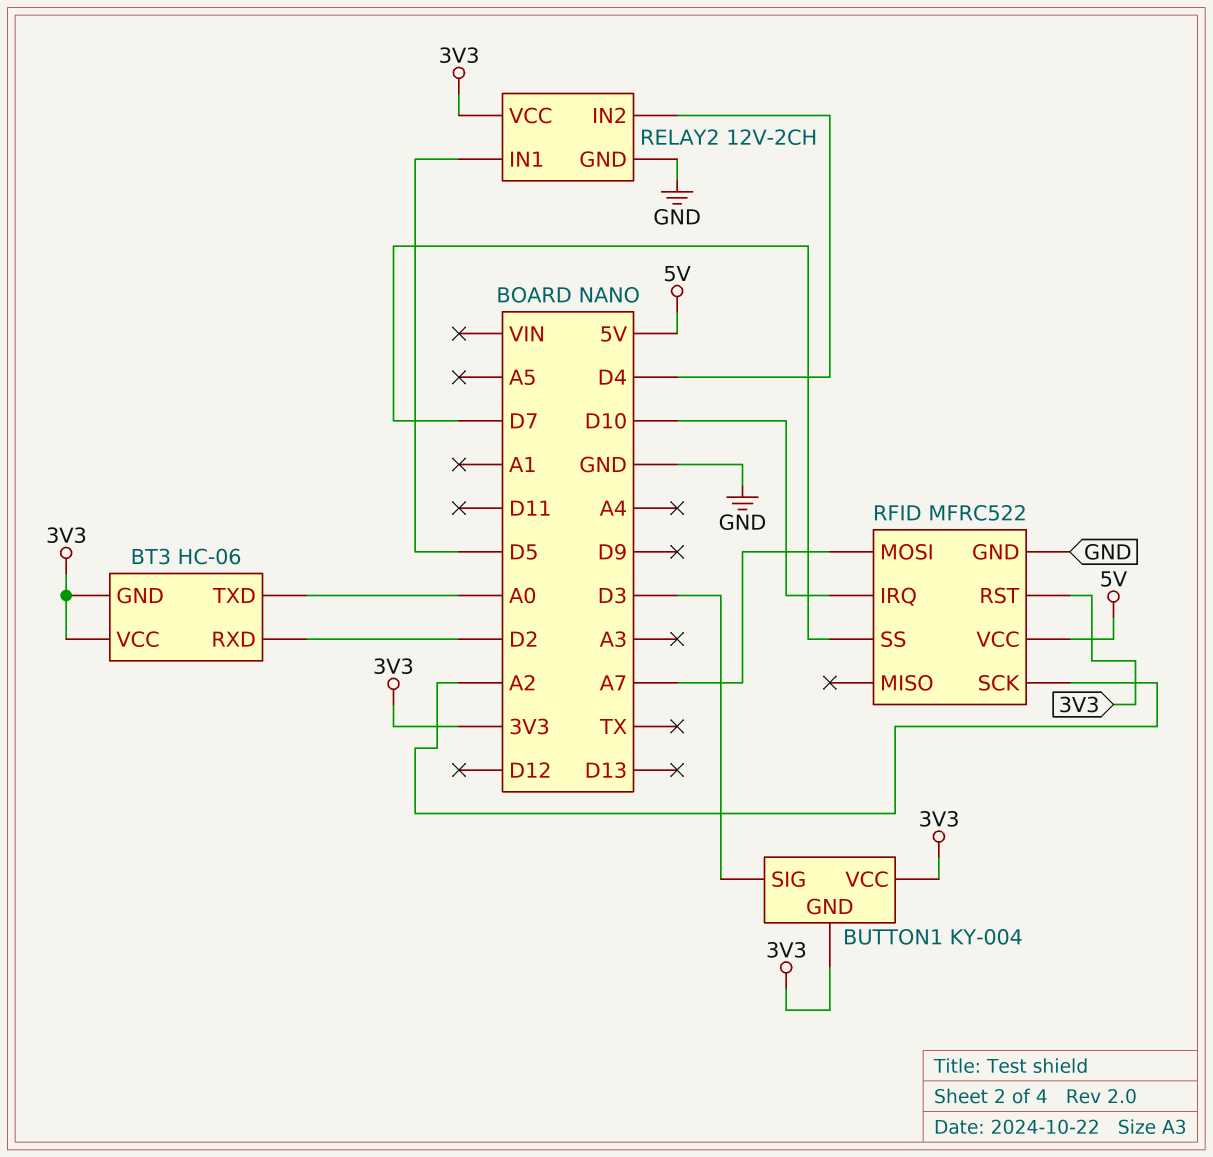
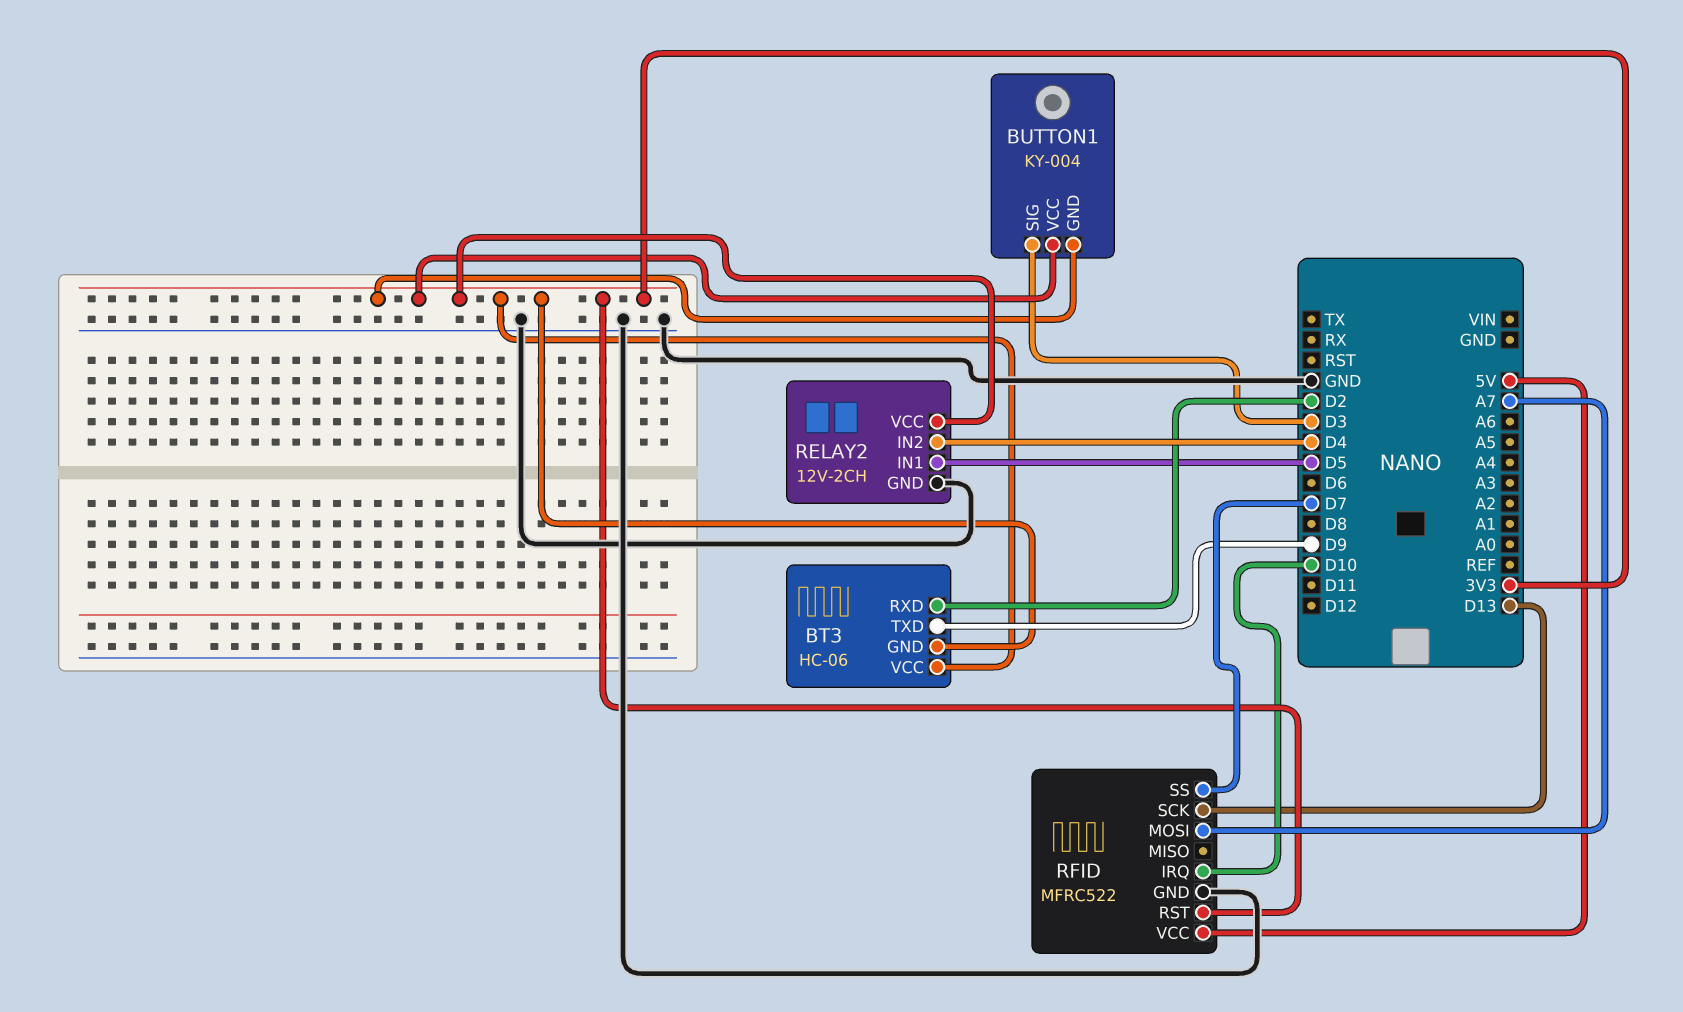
BT3 pin TXD: A0 -> D9
RFID pin SCK: A2 -> D13

